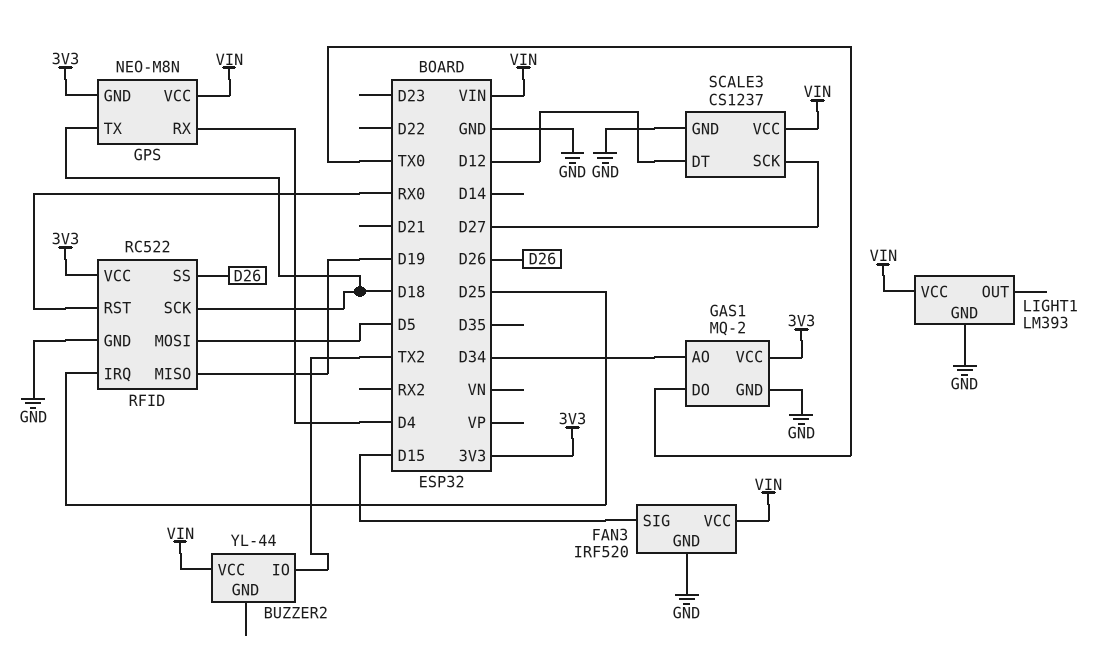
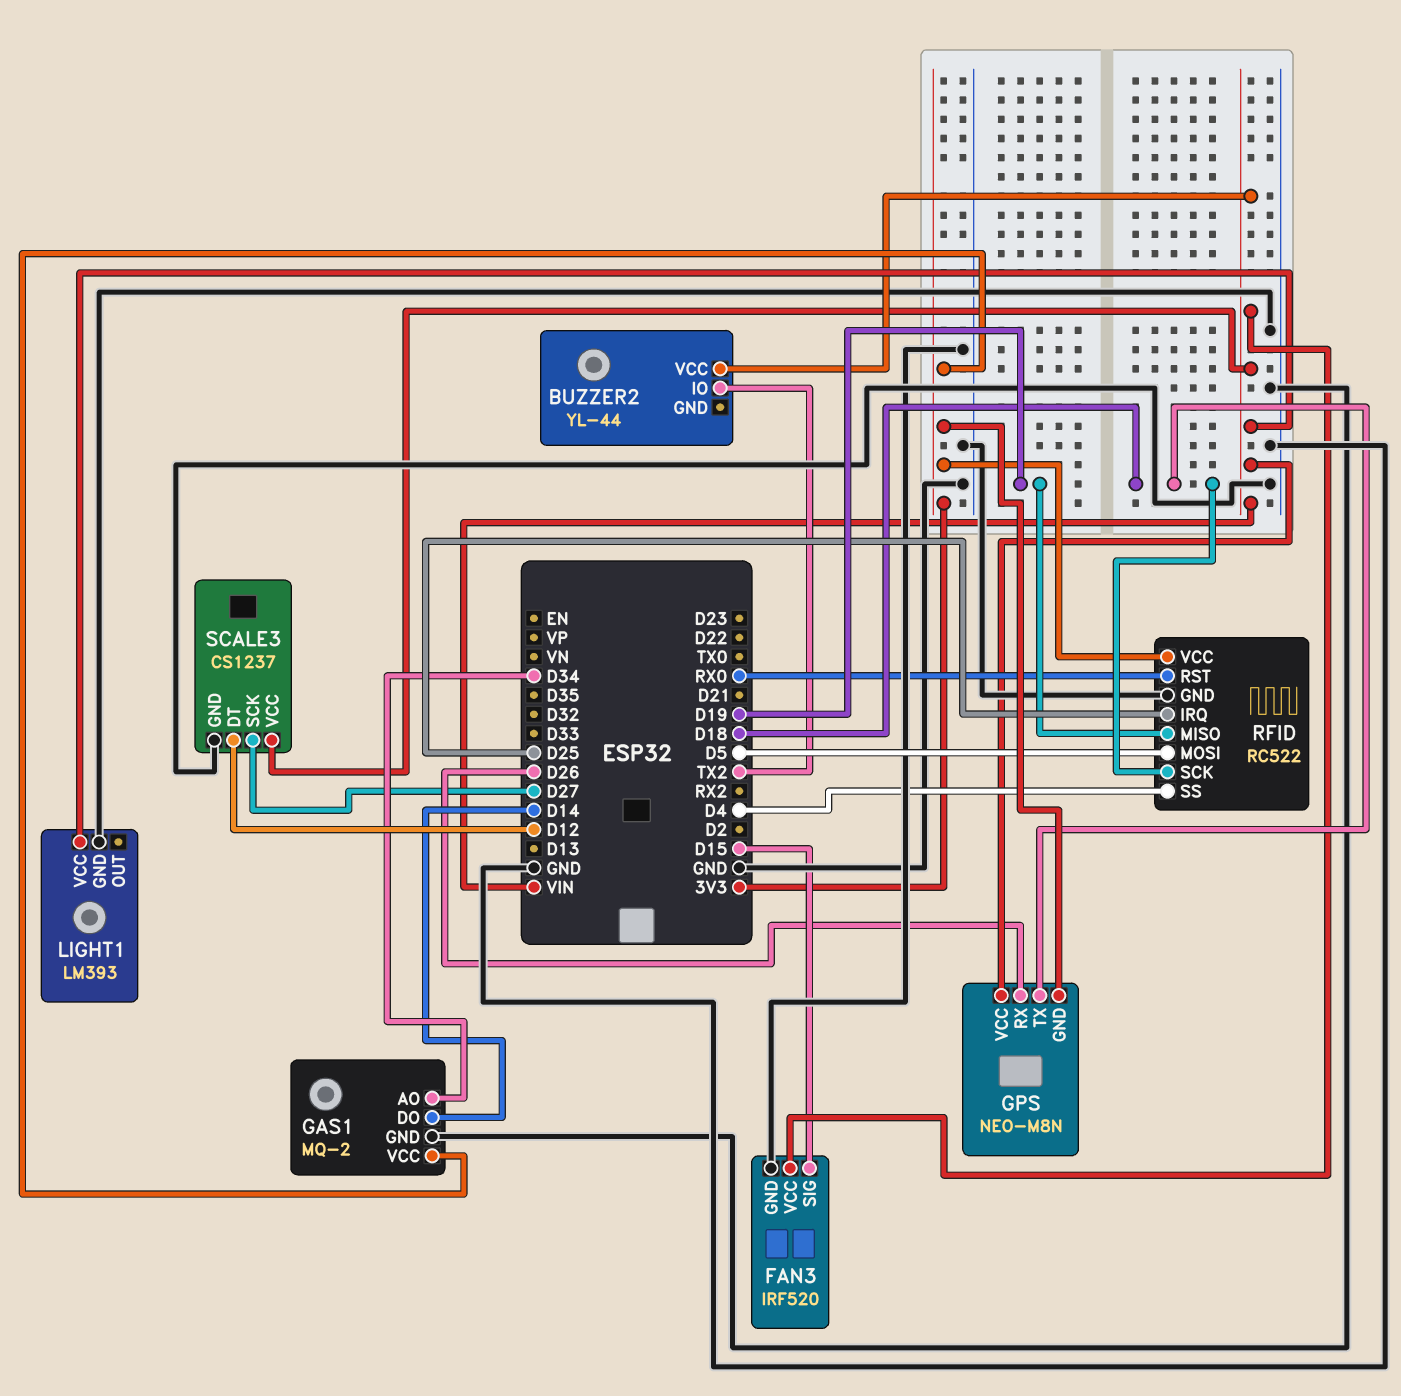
GAS1 pin DO: TX0 -> D14
GPS pin RX: D4 -> D26
RFID pin SS: D26 -> D4

